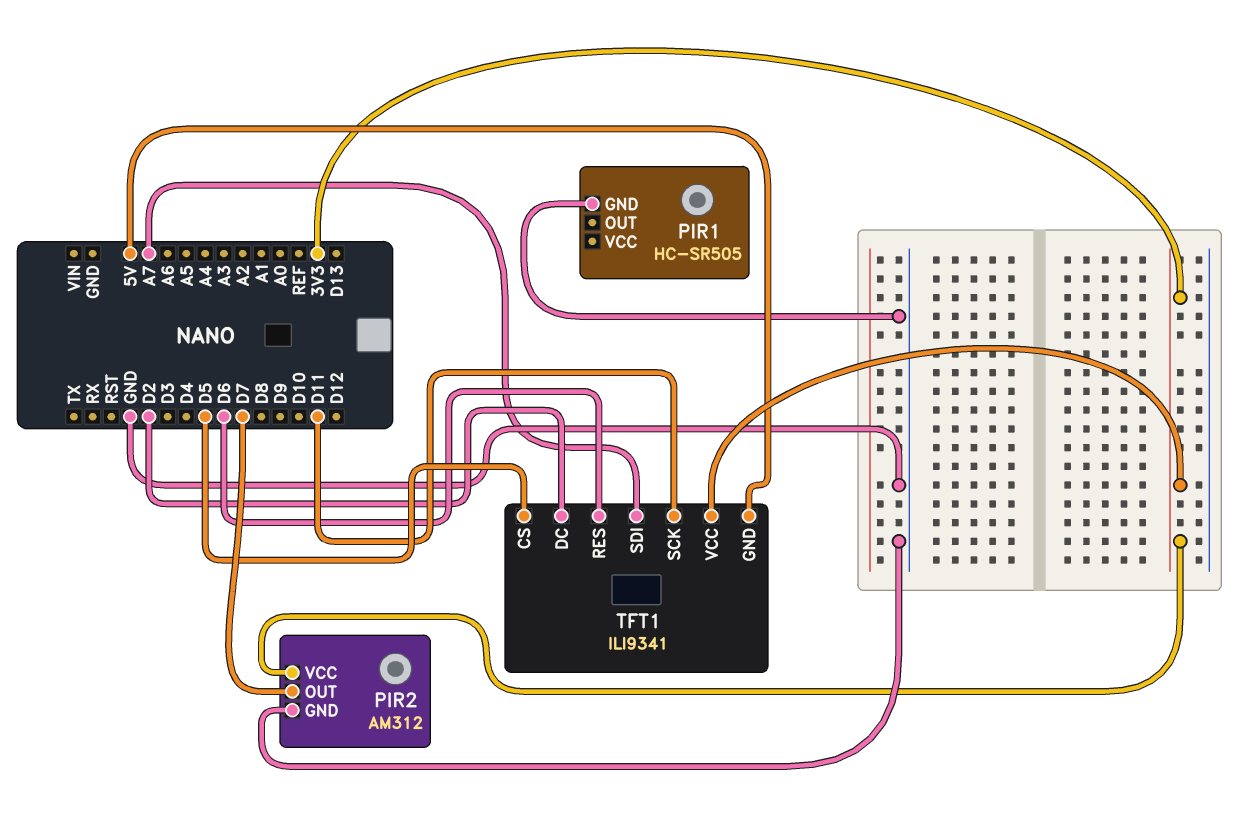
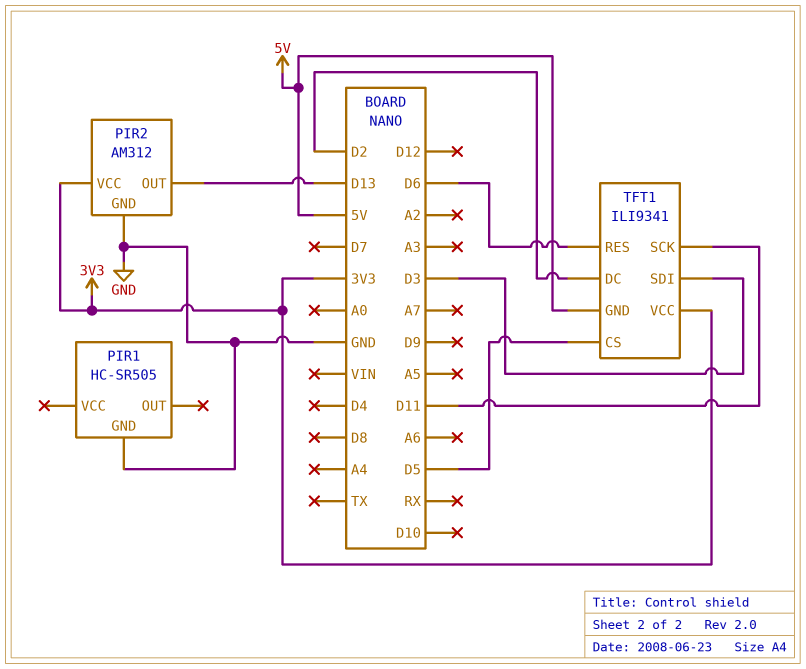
PIR2 pin OUT: D7 -> D13
TFT1 pin SDI: A7 -> D3

